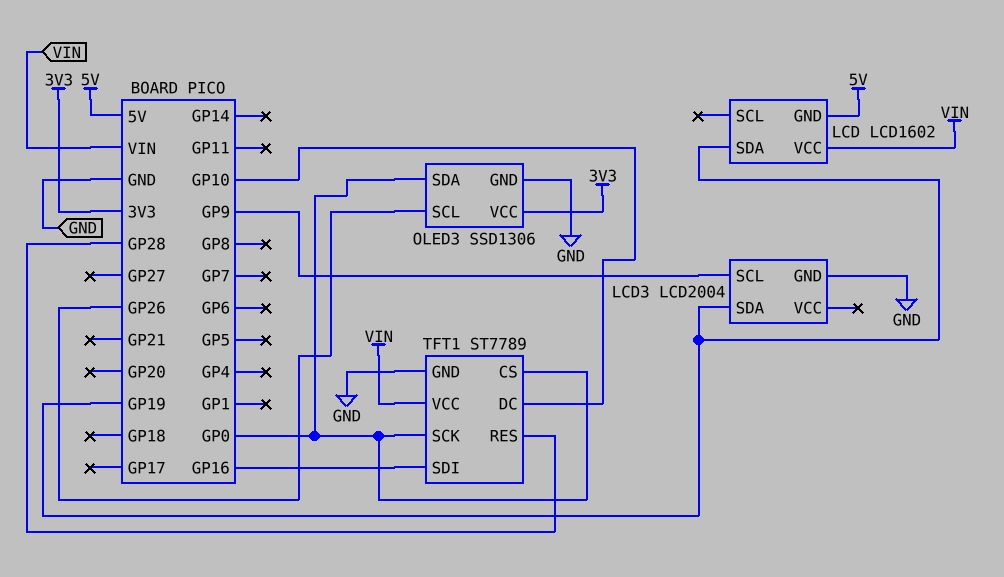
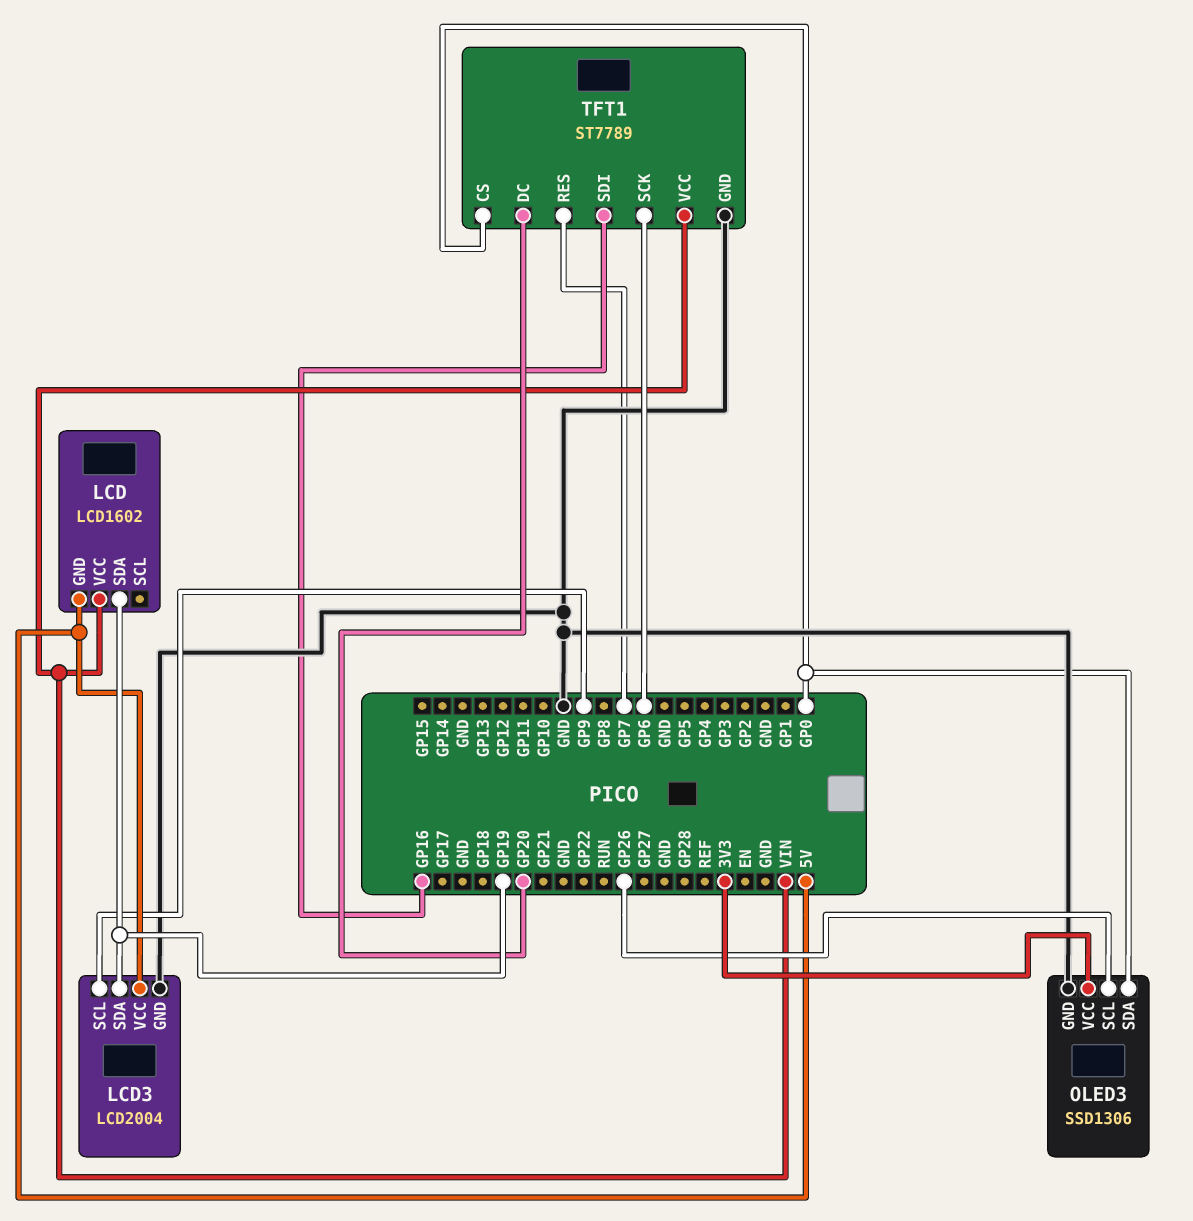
LCD3 pin VCC: none -> 5V
TFT1 pin DC: GP10 -> GP20
TFT1 pin RES: GP28 -> GP7
TFT1 pin SCK: GP0 -> GP6

